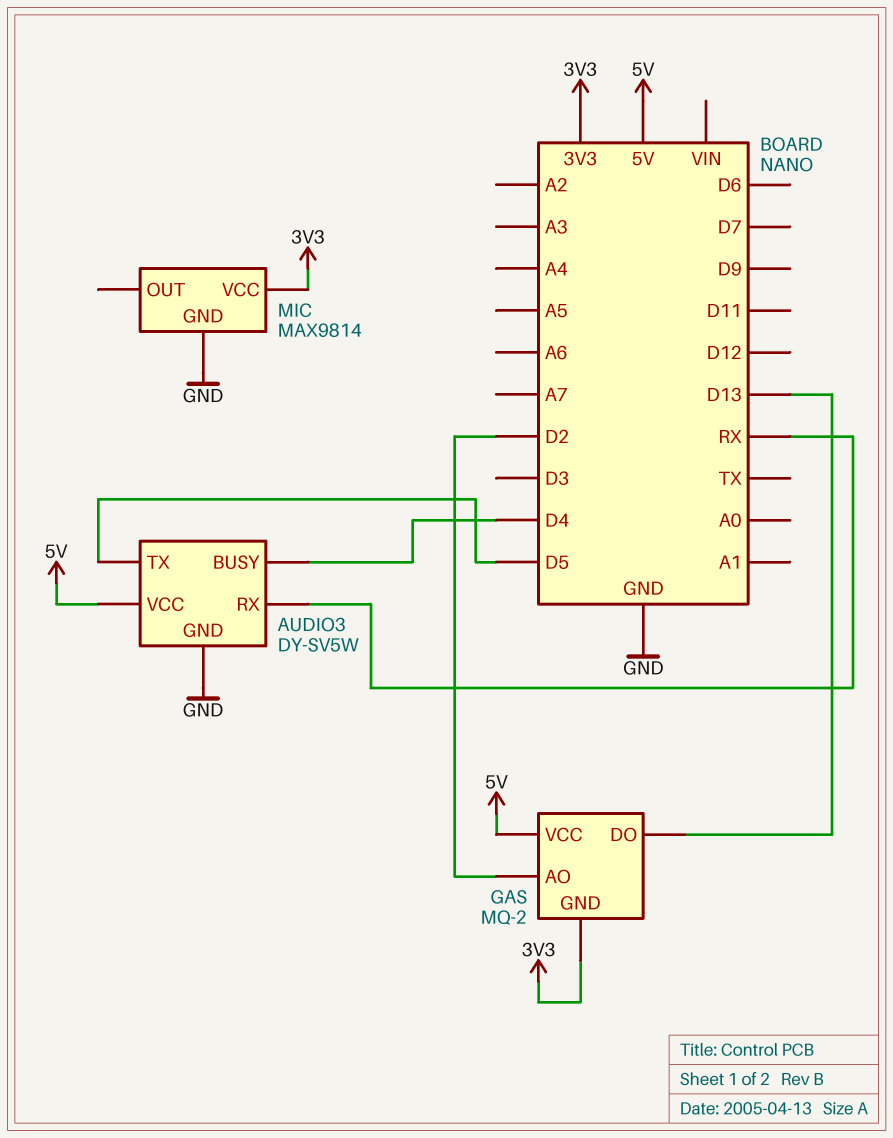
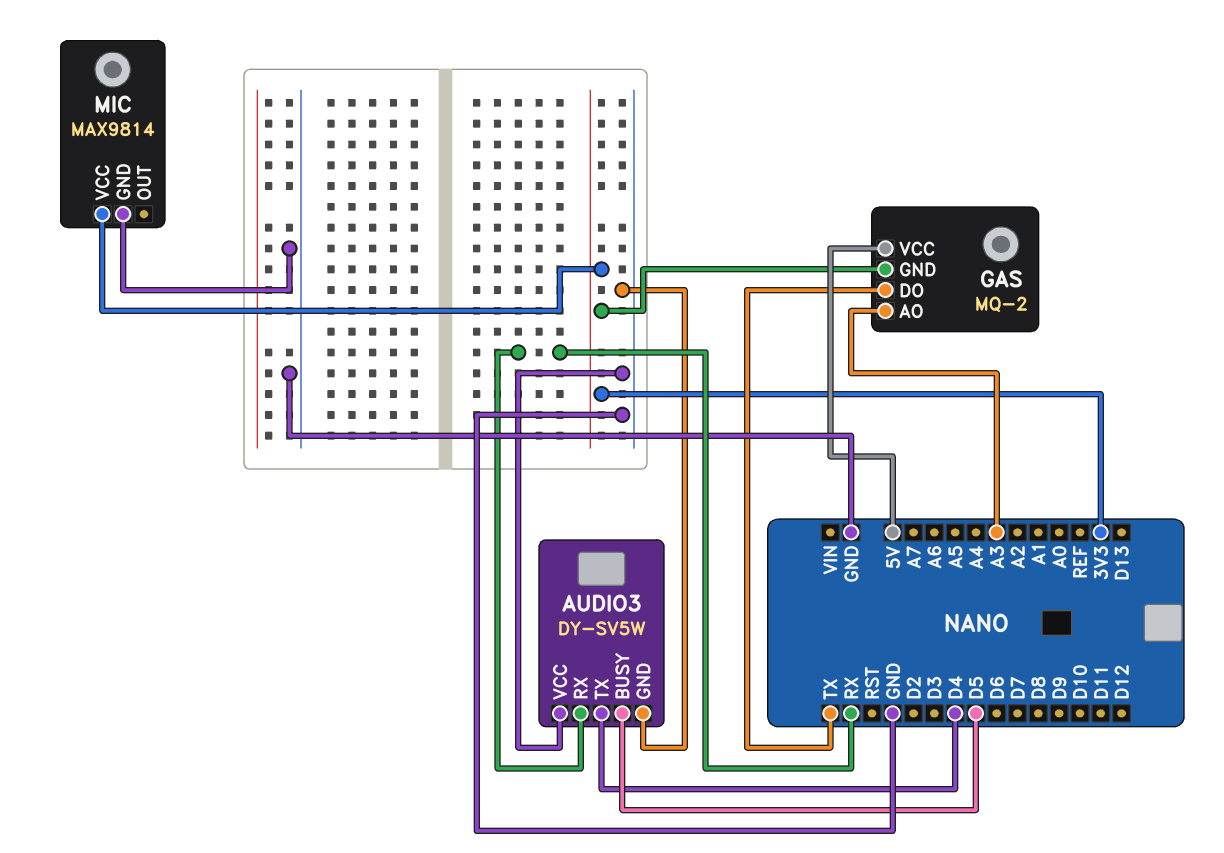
AUDIO3 pin BUSY: D4 -> D5
AUDIO3 pin TX: D5 -> D4
AUDIO3 pin VCC: 5V -> GND
GAS pin AO: D2 -> A3
GAS pin DO: D13 -> TX

